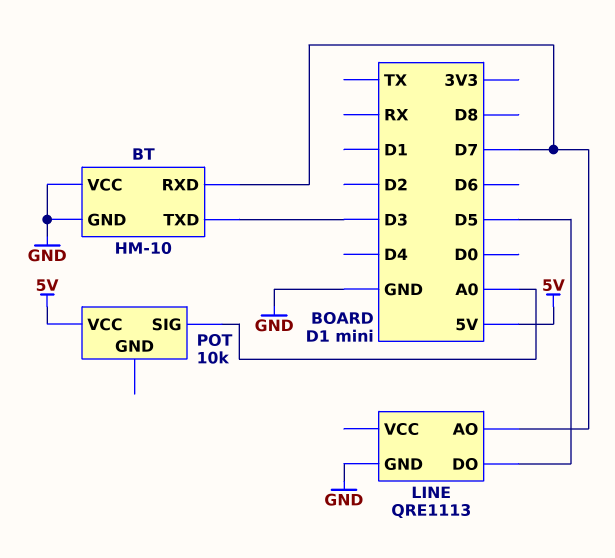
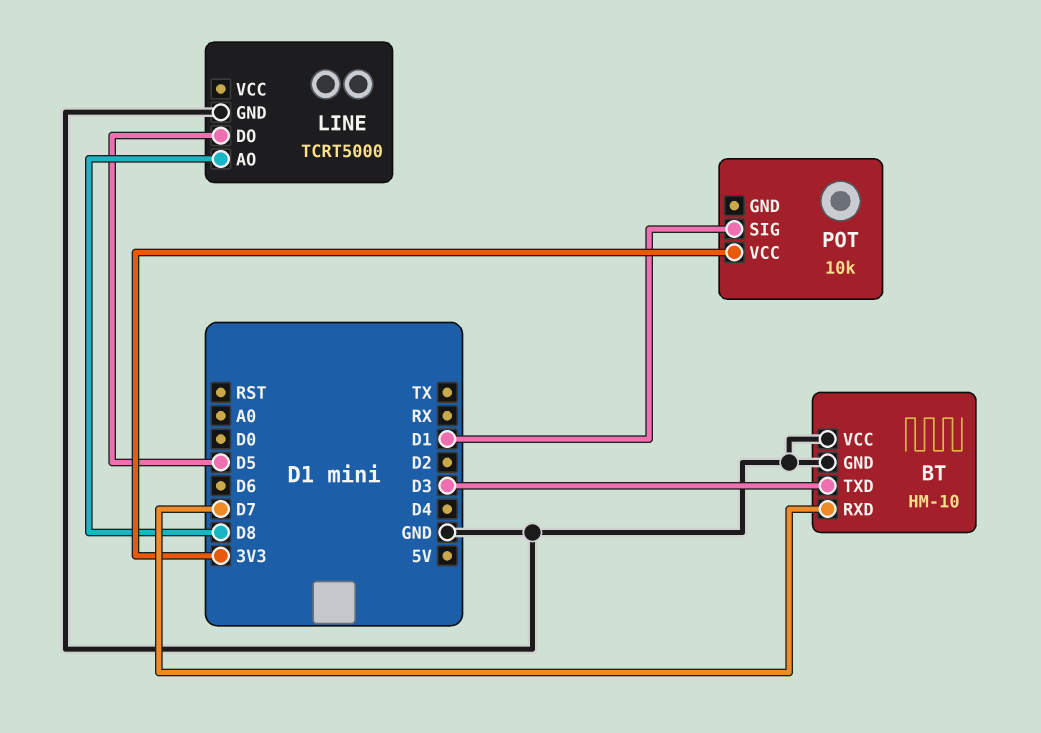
LINE: QRE1113 -> TCRT5000
LINE pin AO: D7 -> D8
POT pin SIG: A0 -> D1
POT pin VCC: 5V -> 3V3

